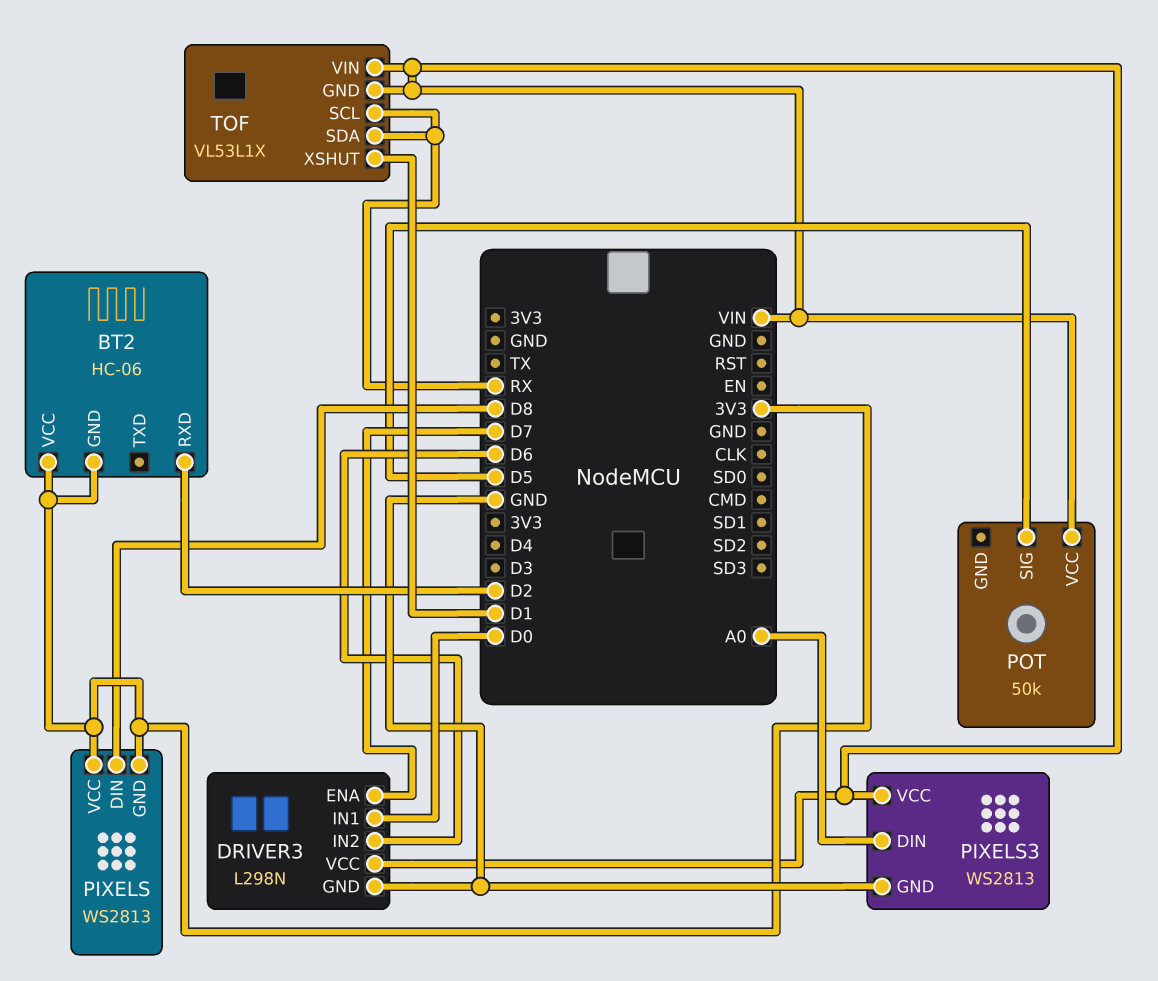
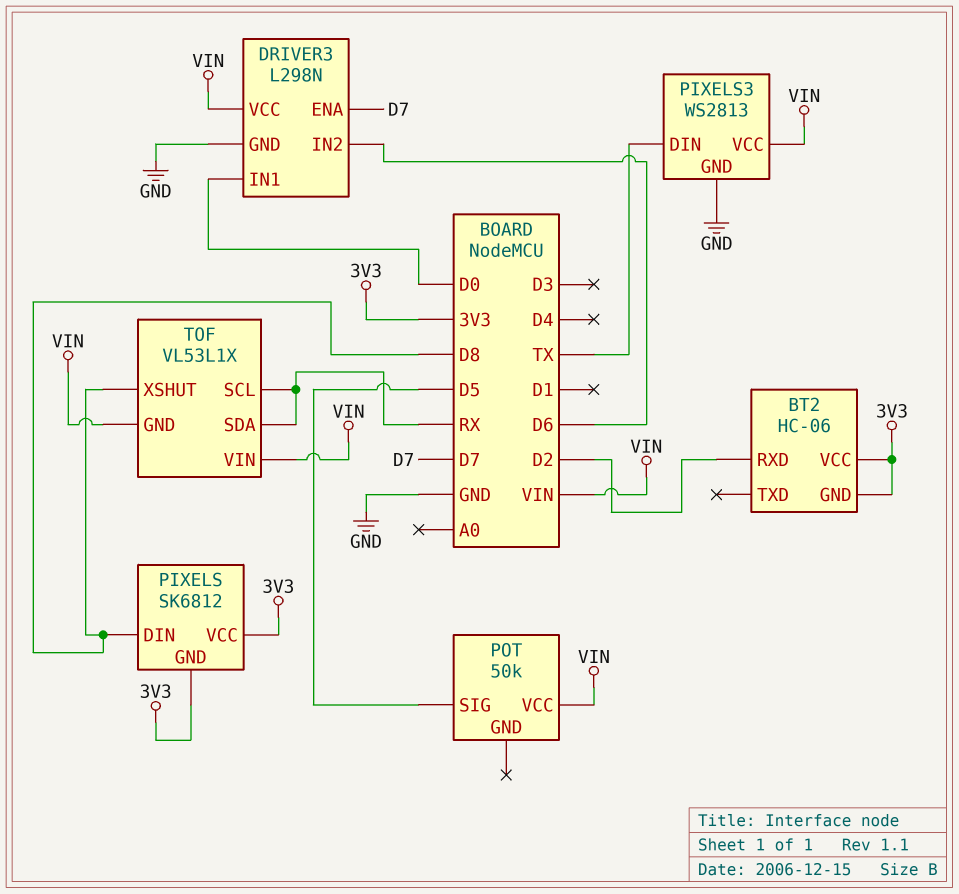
PIXELS: WS2813 -> SK6812
PIXELS3 pin DIN: A0 -> TX
TOF pin XSHUT: D1 -> D8

